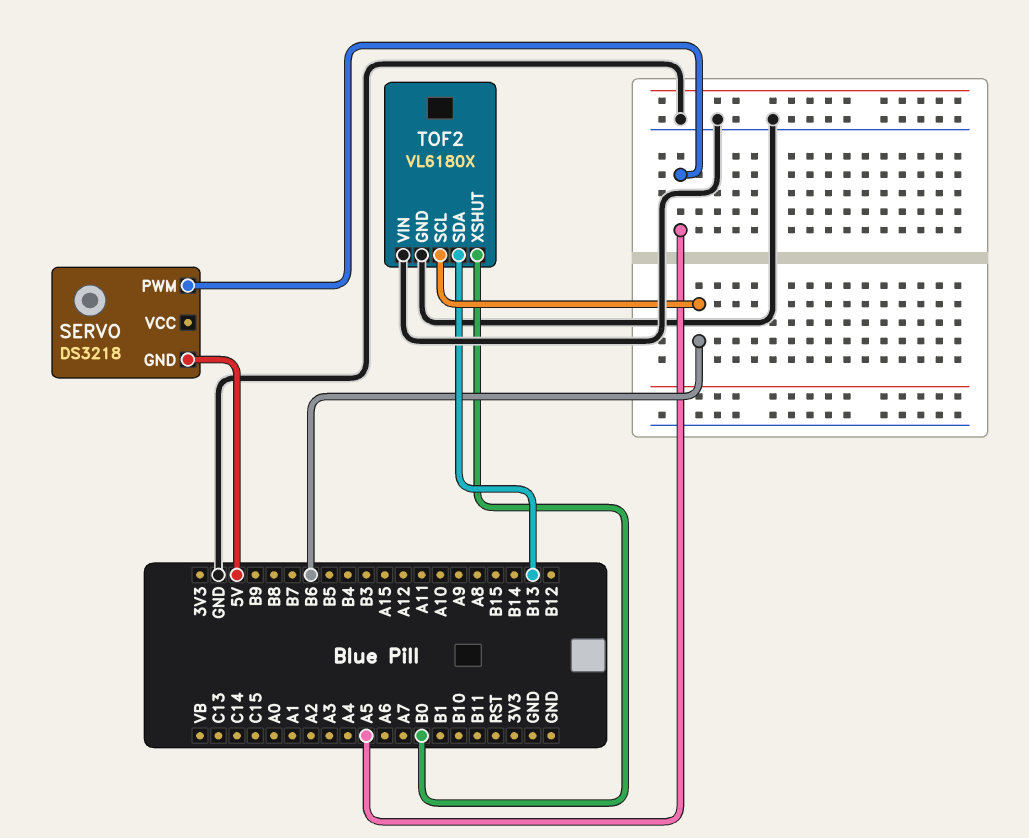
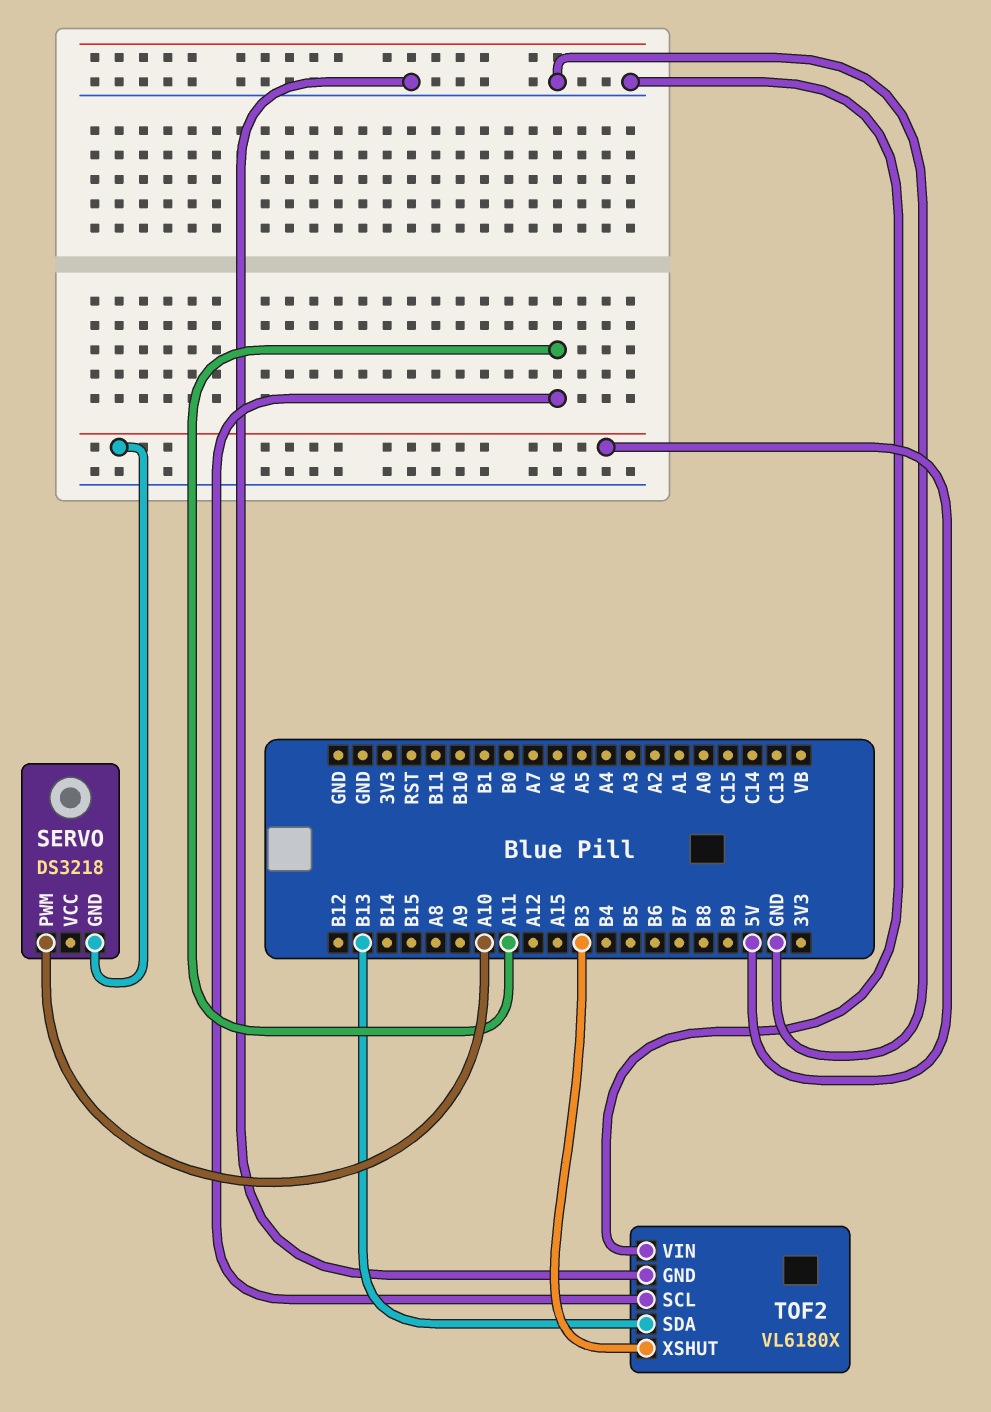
SERVO pin PWM: A5 -> A10
TOF2 pin SCL: B6 -> A11
TOF2 pin XSHUT: B0 -> B3

